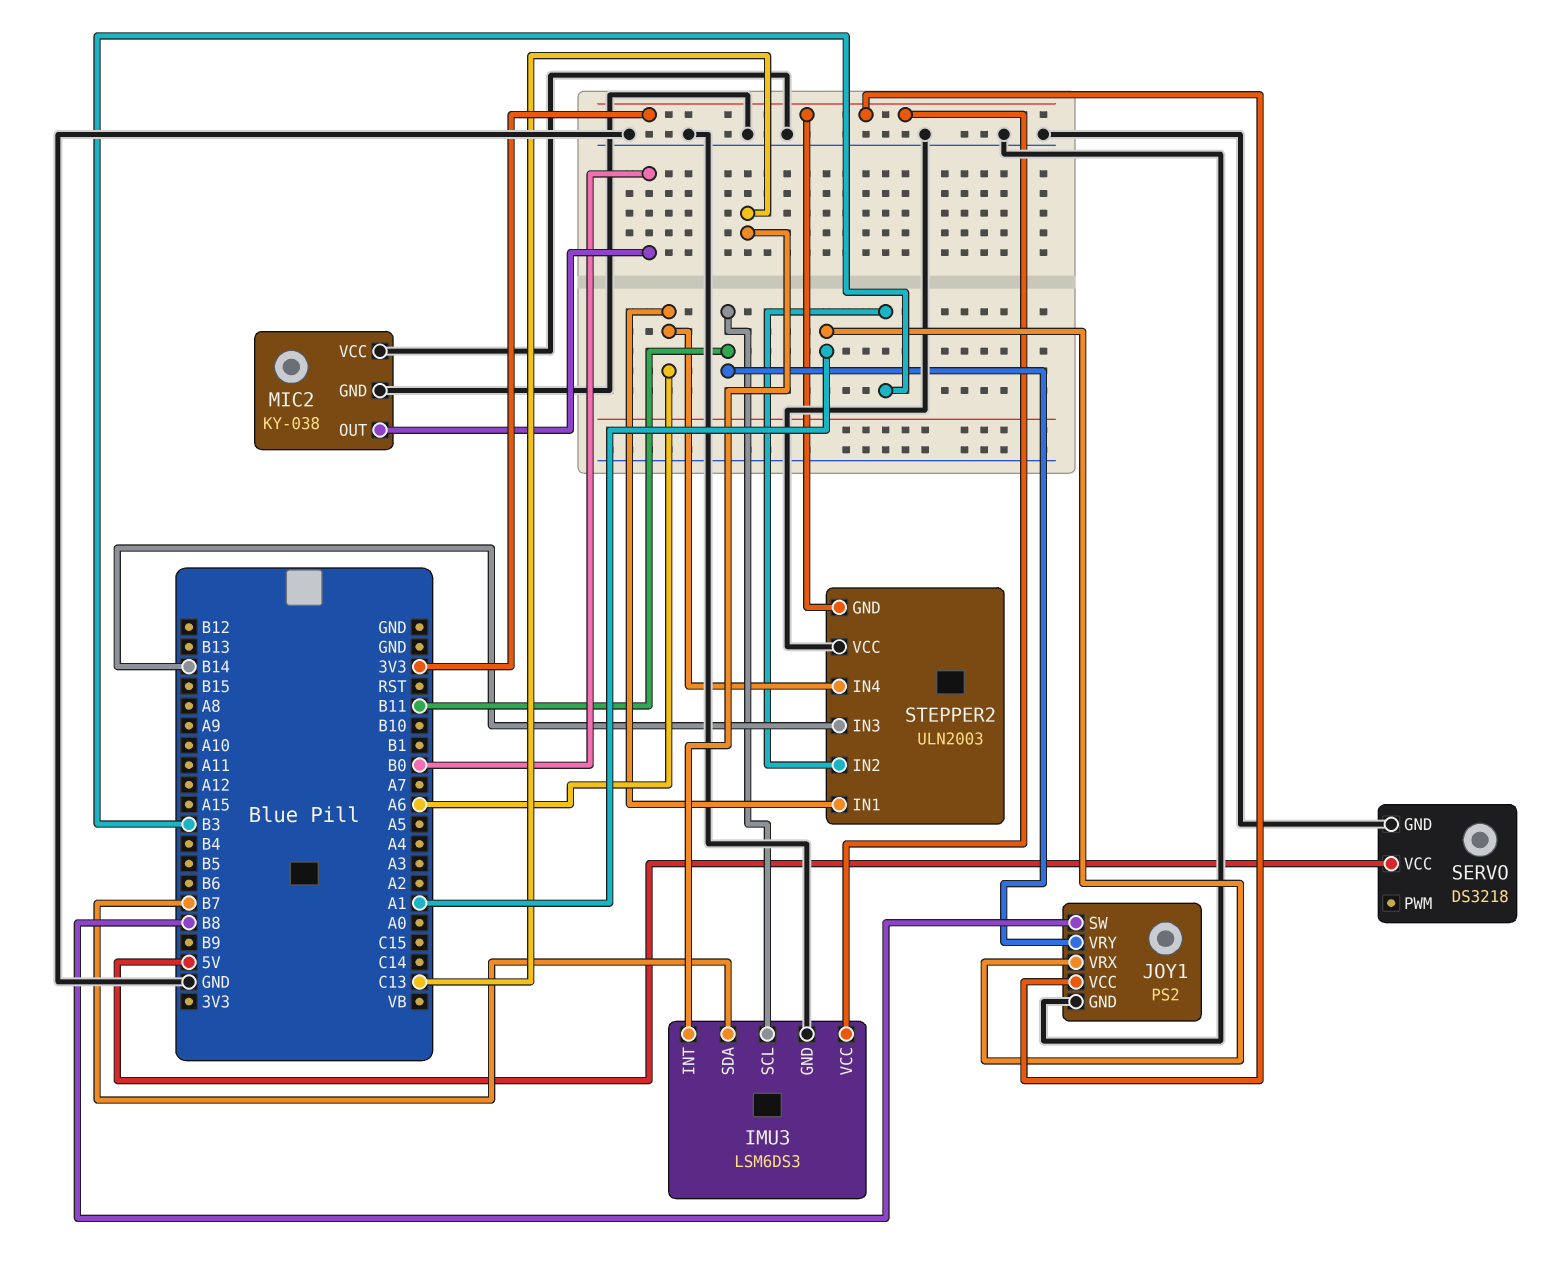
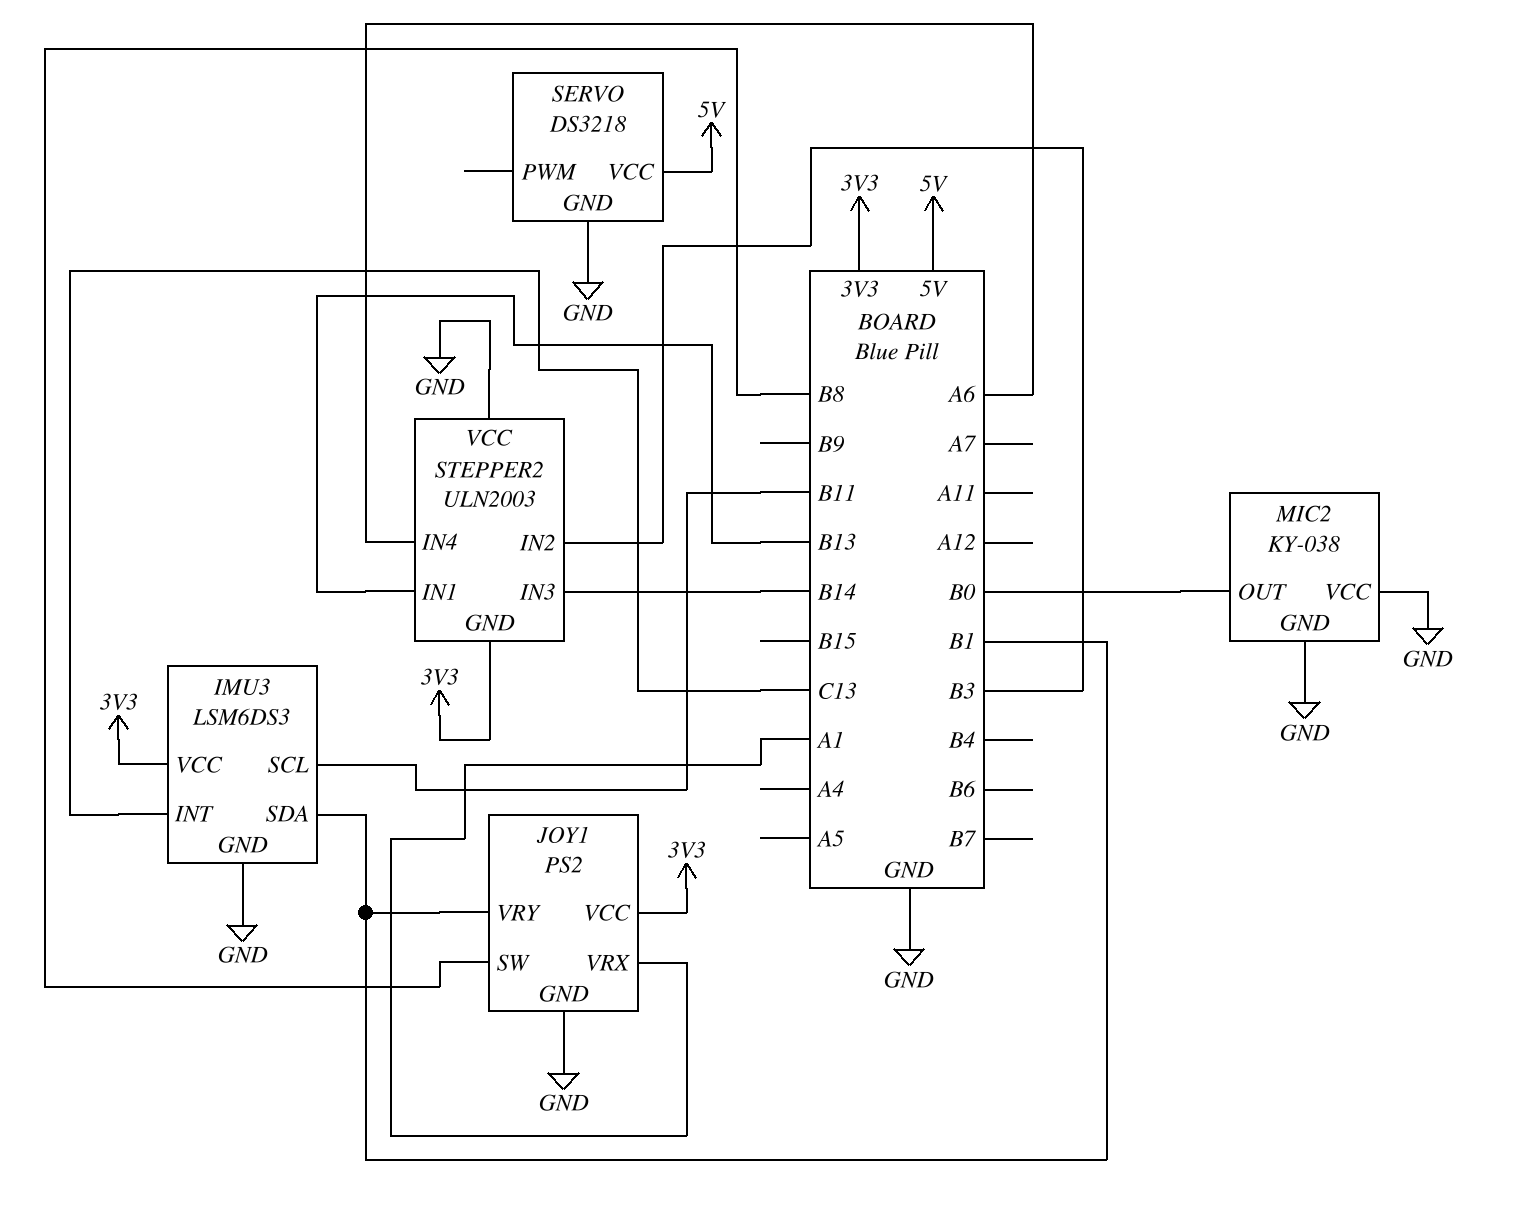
IMU3 pin SDA: B7 -> B1
JOY1 pin VRY: B11 -> B1
STEPPER2 pin IN1: A6 -> B13

